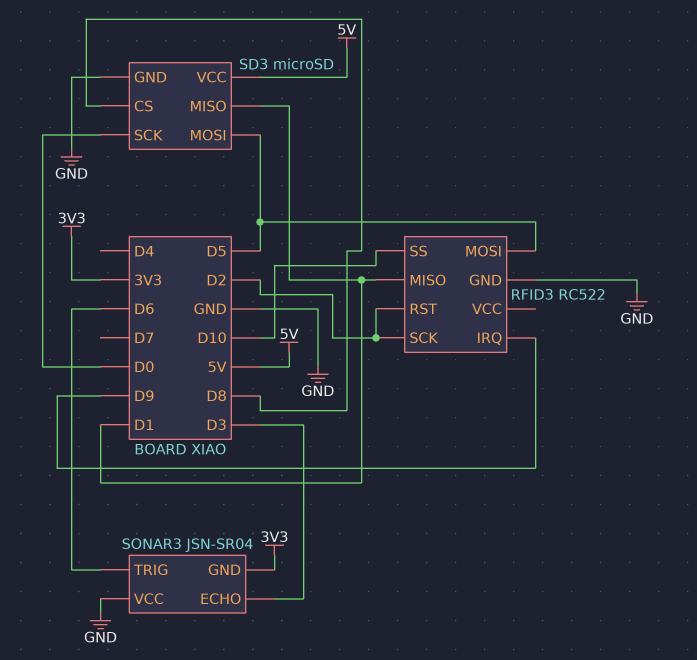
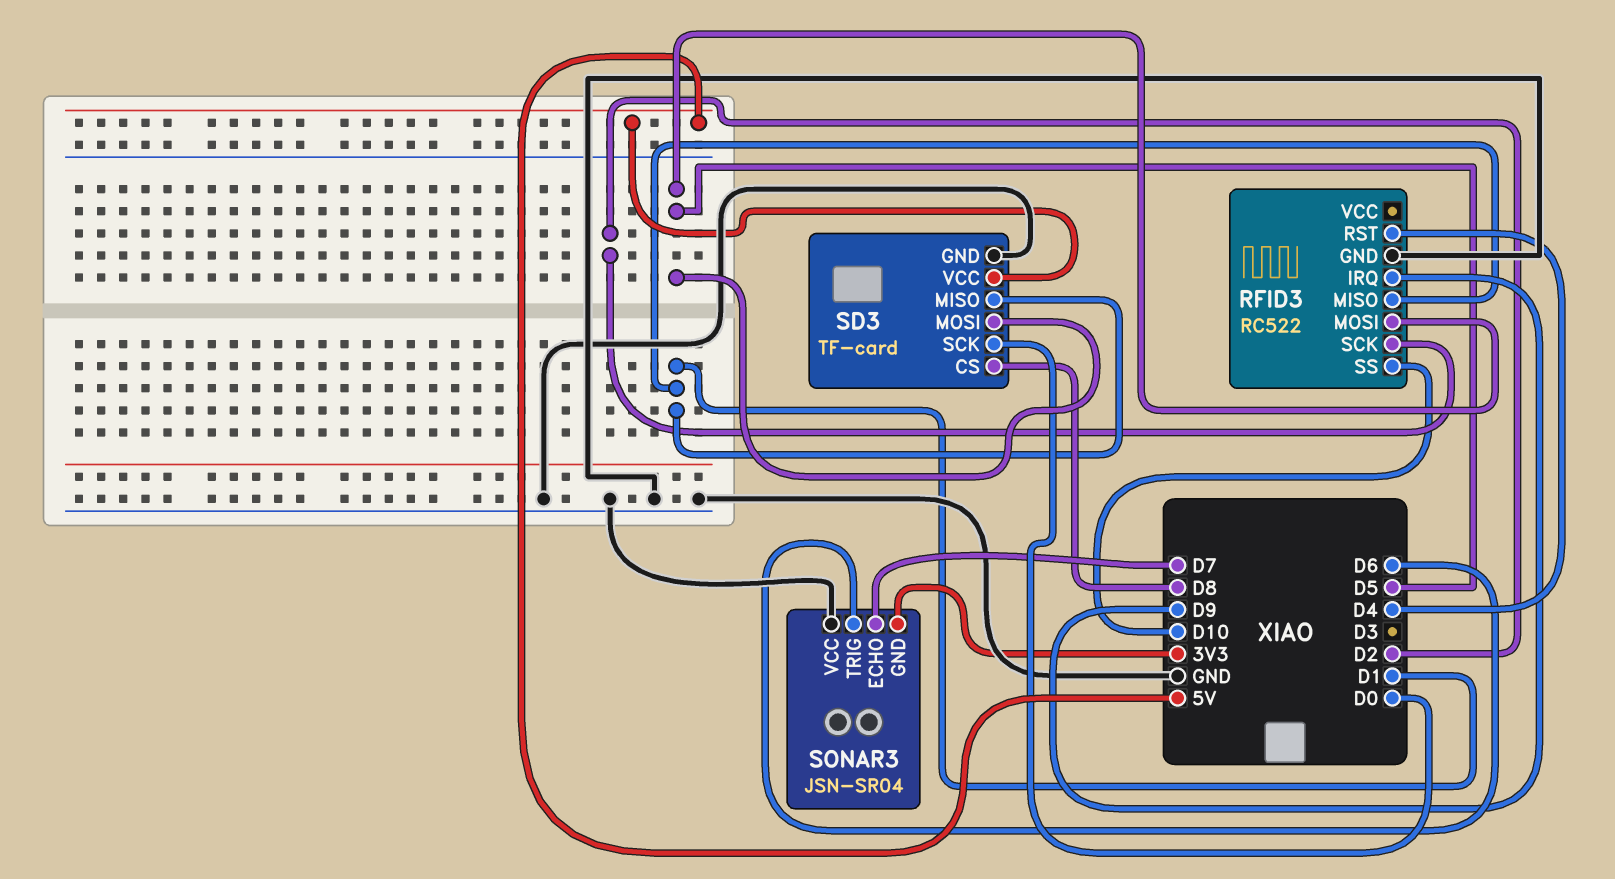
RFID3 pin RST: D2 -> D4
SD3: microSD -> TF-card
SONAR3 pin ECHO: D3 -> D7

